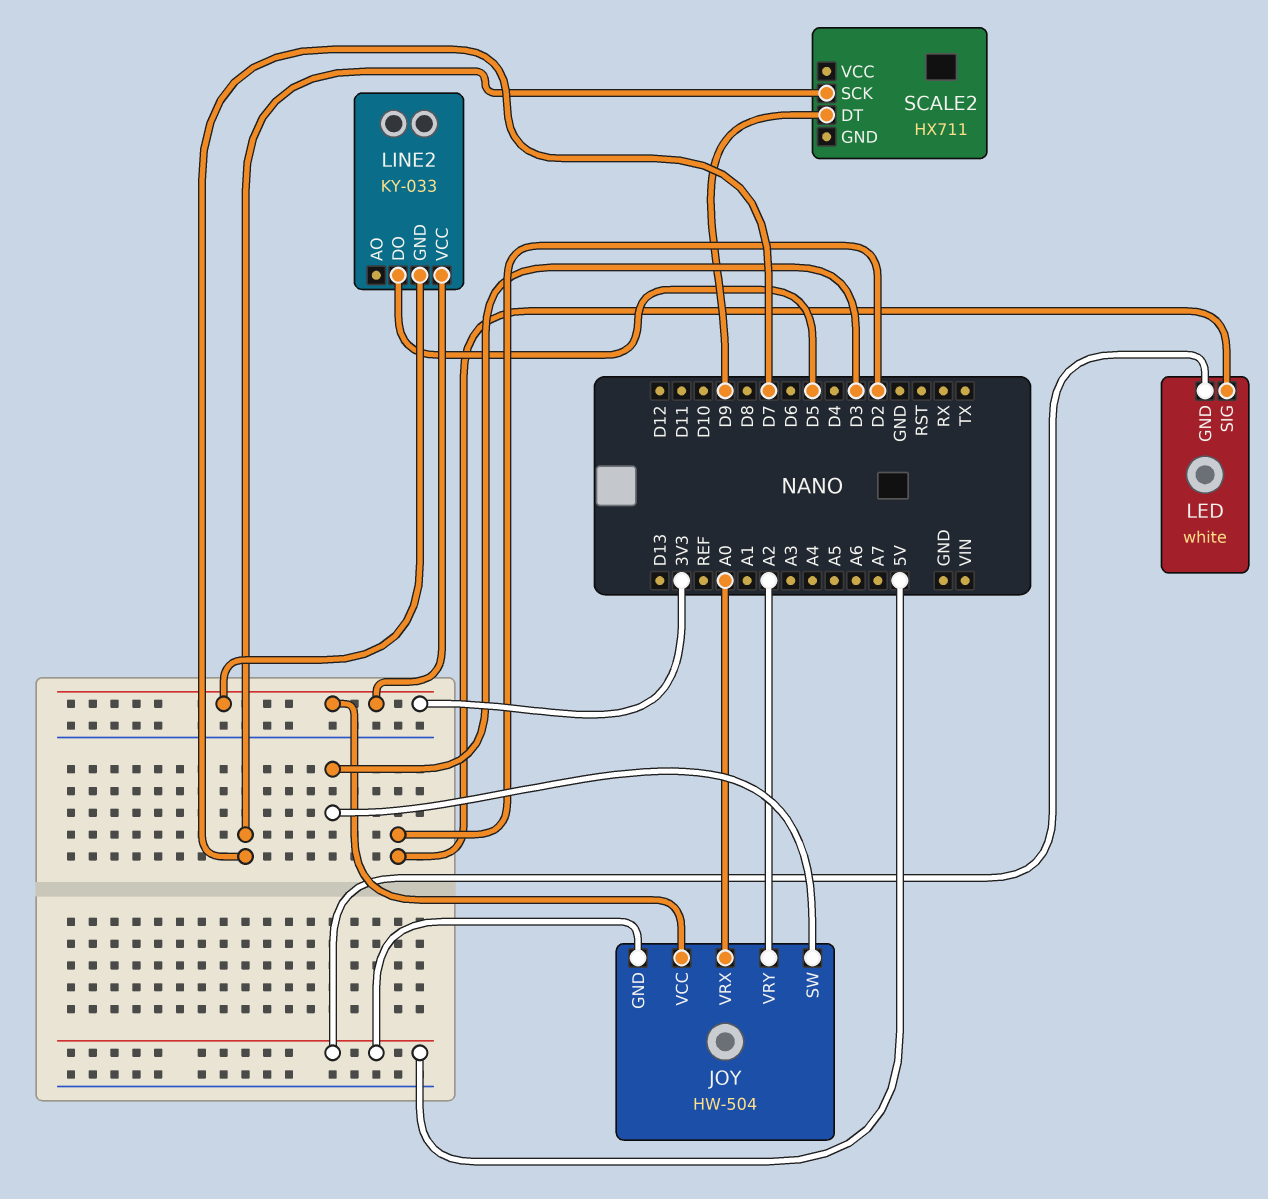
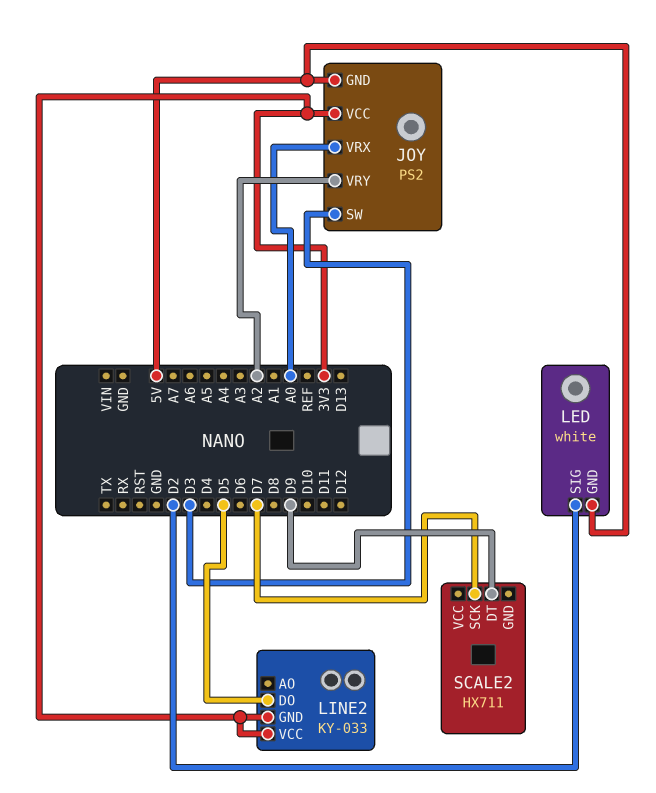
JOY: HW-504 -> PS2

